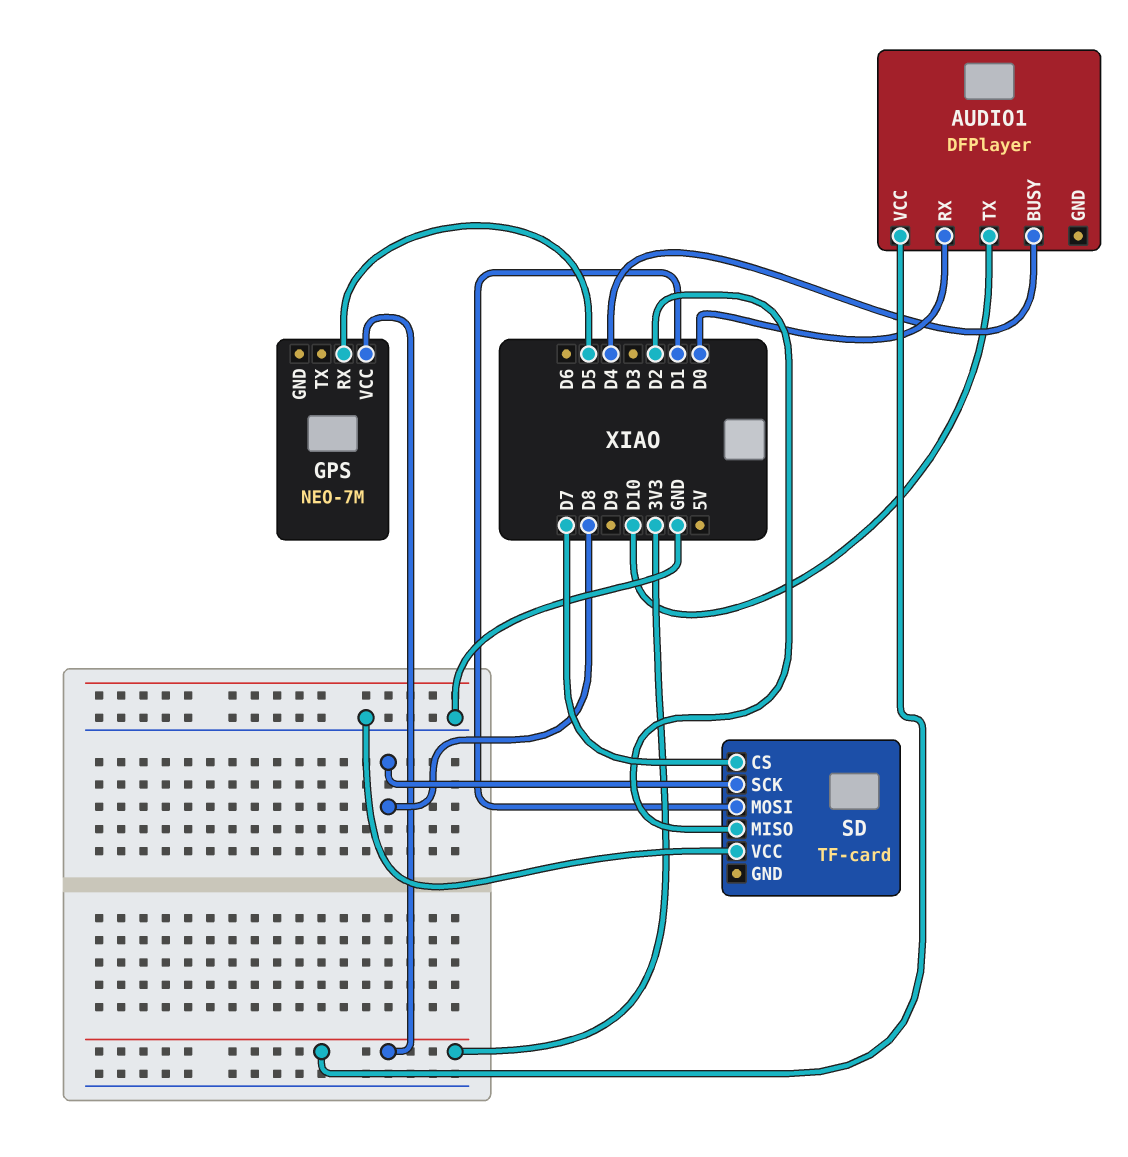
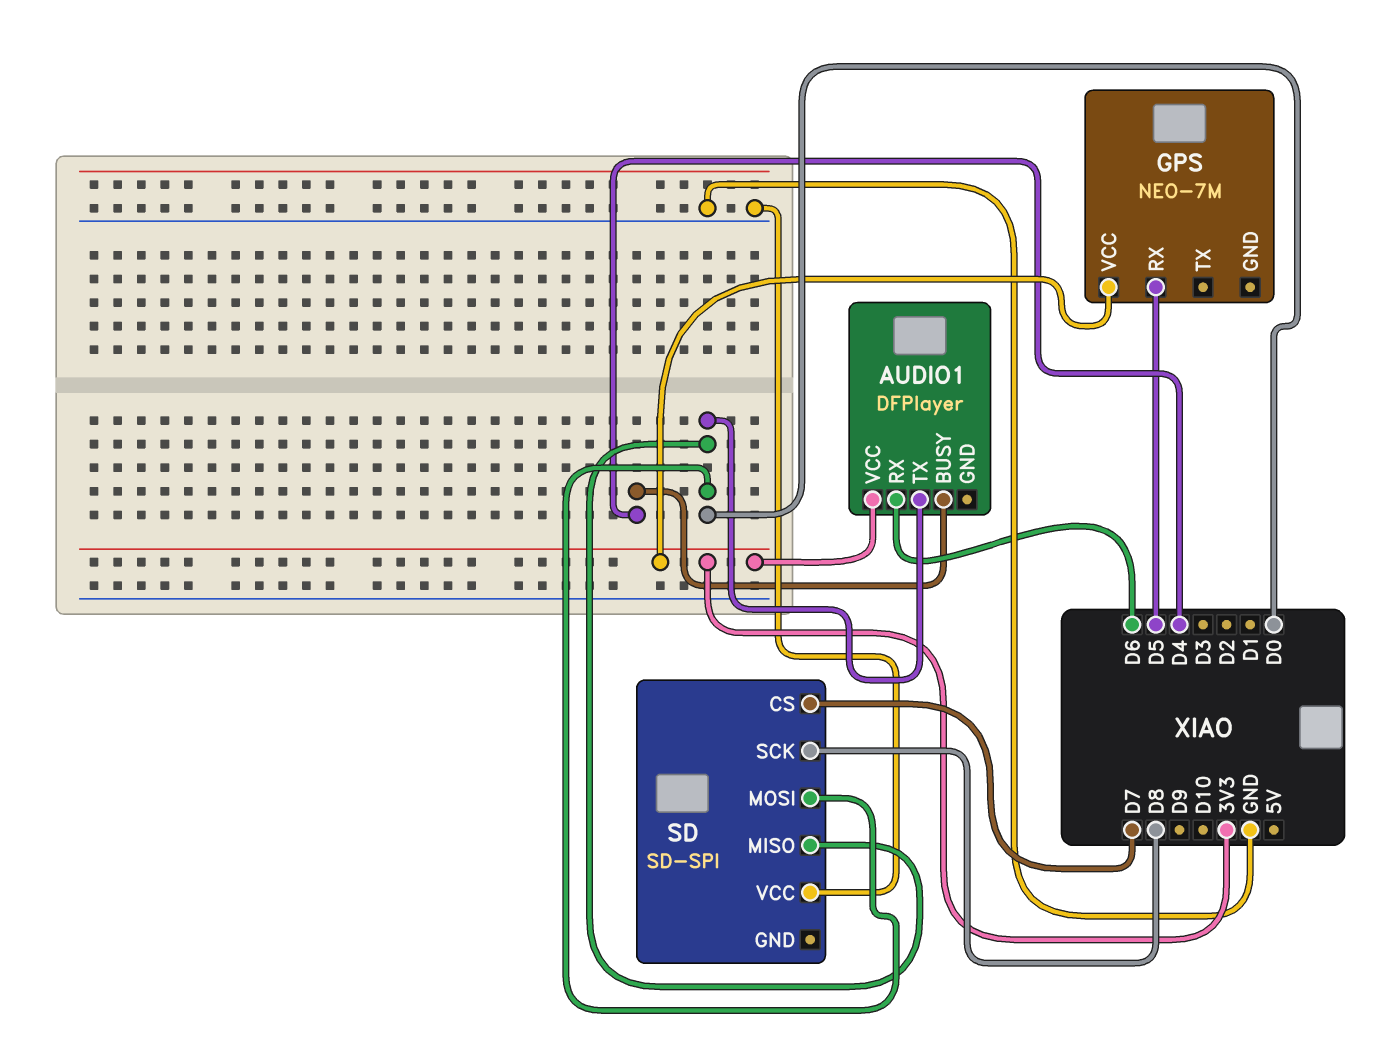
AUDIO1 pin RX: D0 -> D6
AUDIO1 pin TX: D10 -> D0
SD: TF-card -> SD-SPI
SD pin MISO: D2 -> D0
SD pin MOSI: D1 -> D0

